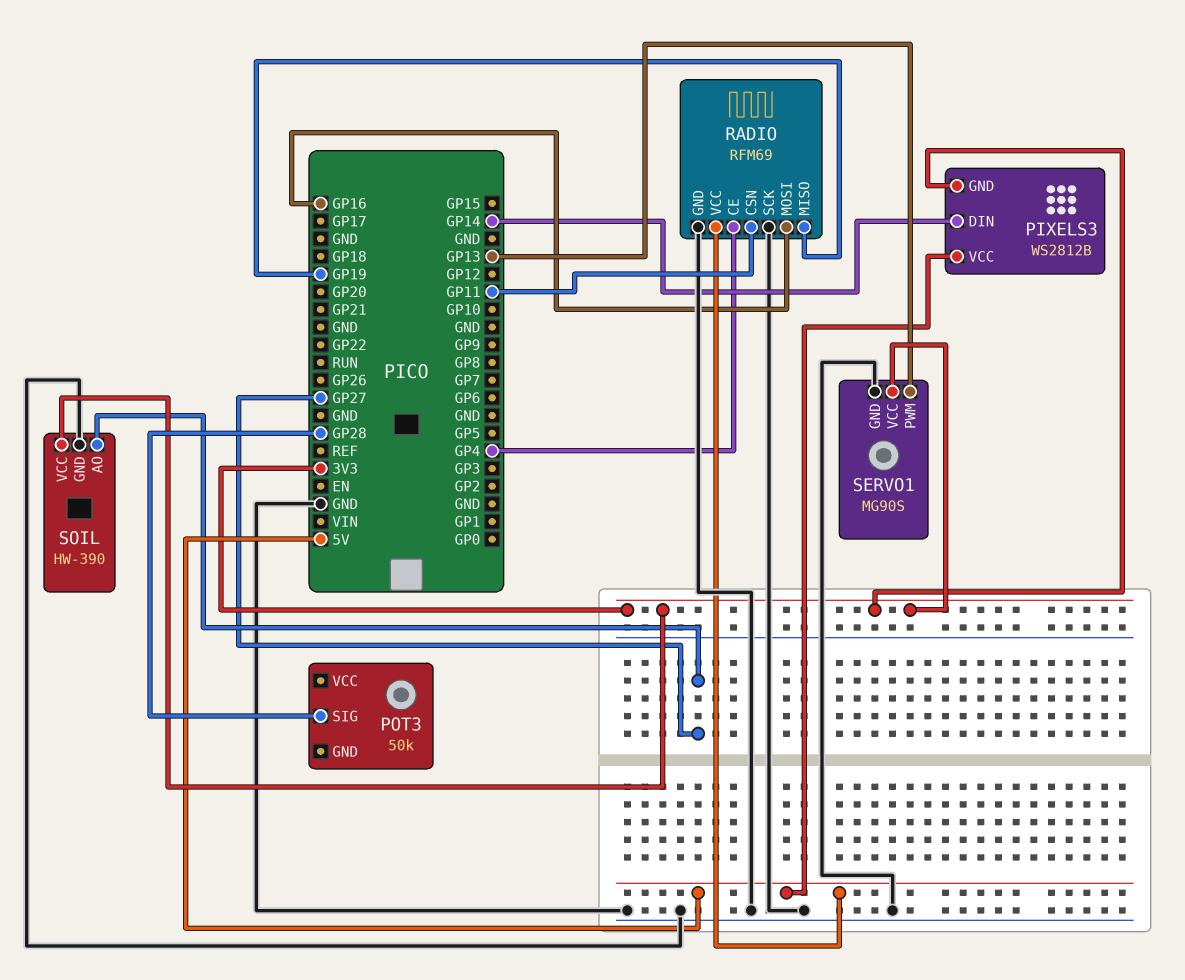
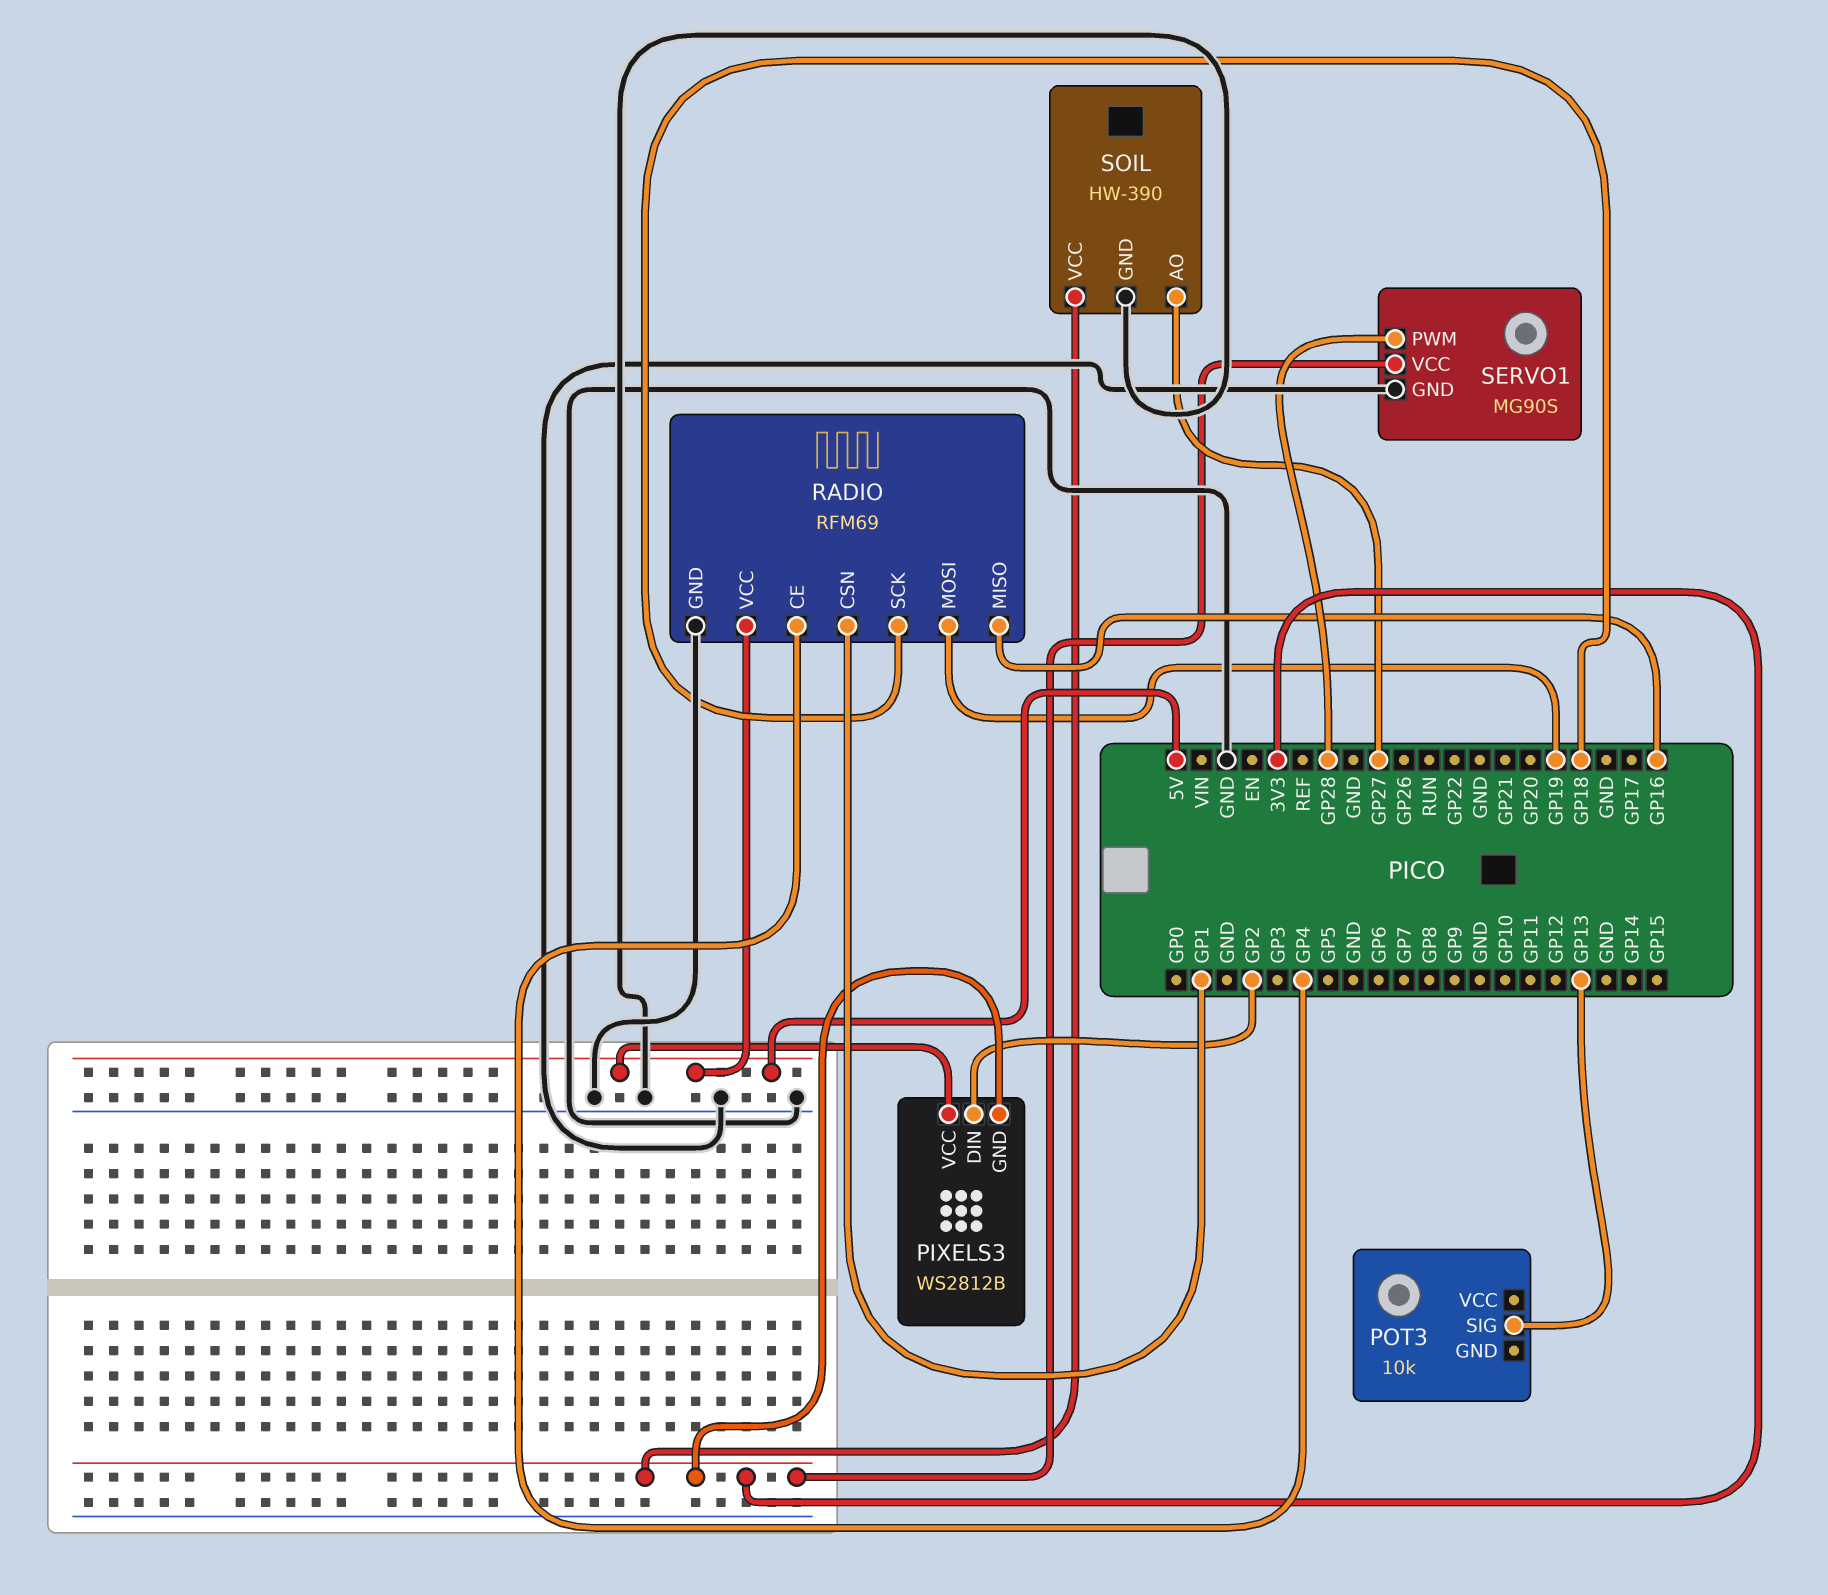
PIXELS3 pin DIN: GP14 -> GP2
POT3: 50k -> 10k
POT3 pin SIG: GP28 -> GP13
RADIO pin CSN: GP11 -> GP1
RADIO pin MISO: GP19 -> GP16
RADIO pin MOSI: GP16 -> GP19
RADIO pin SCK: GND -> GP18
SERVO1 pin PWM: GP13 -> GP28

